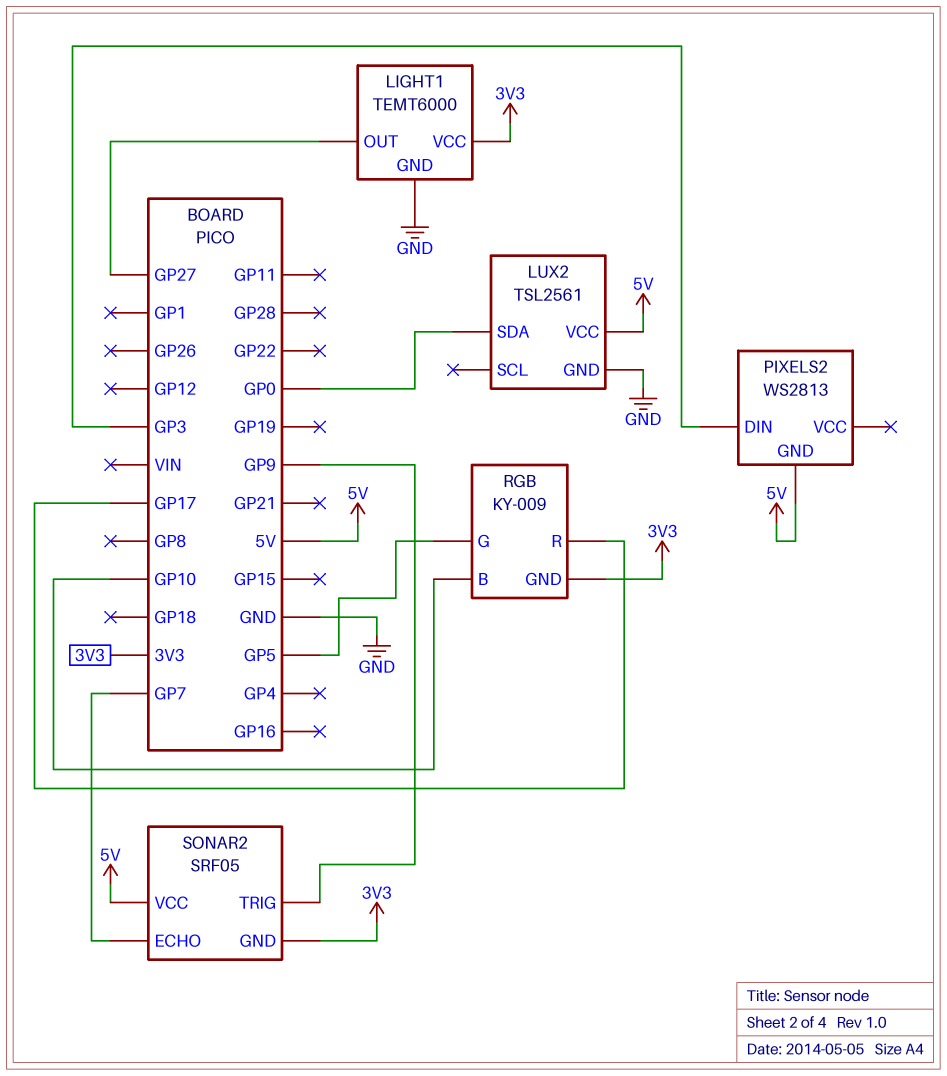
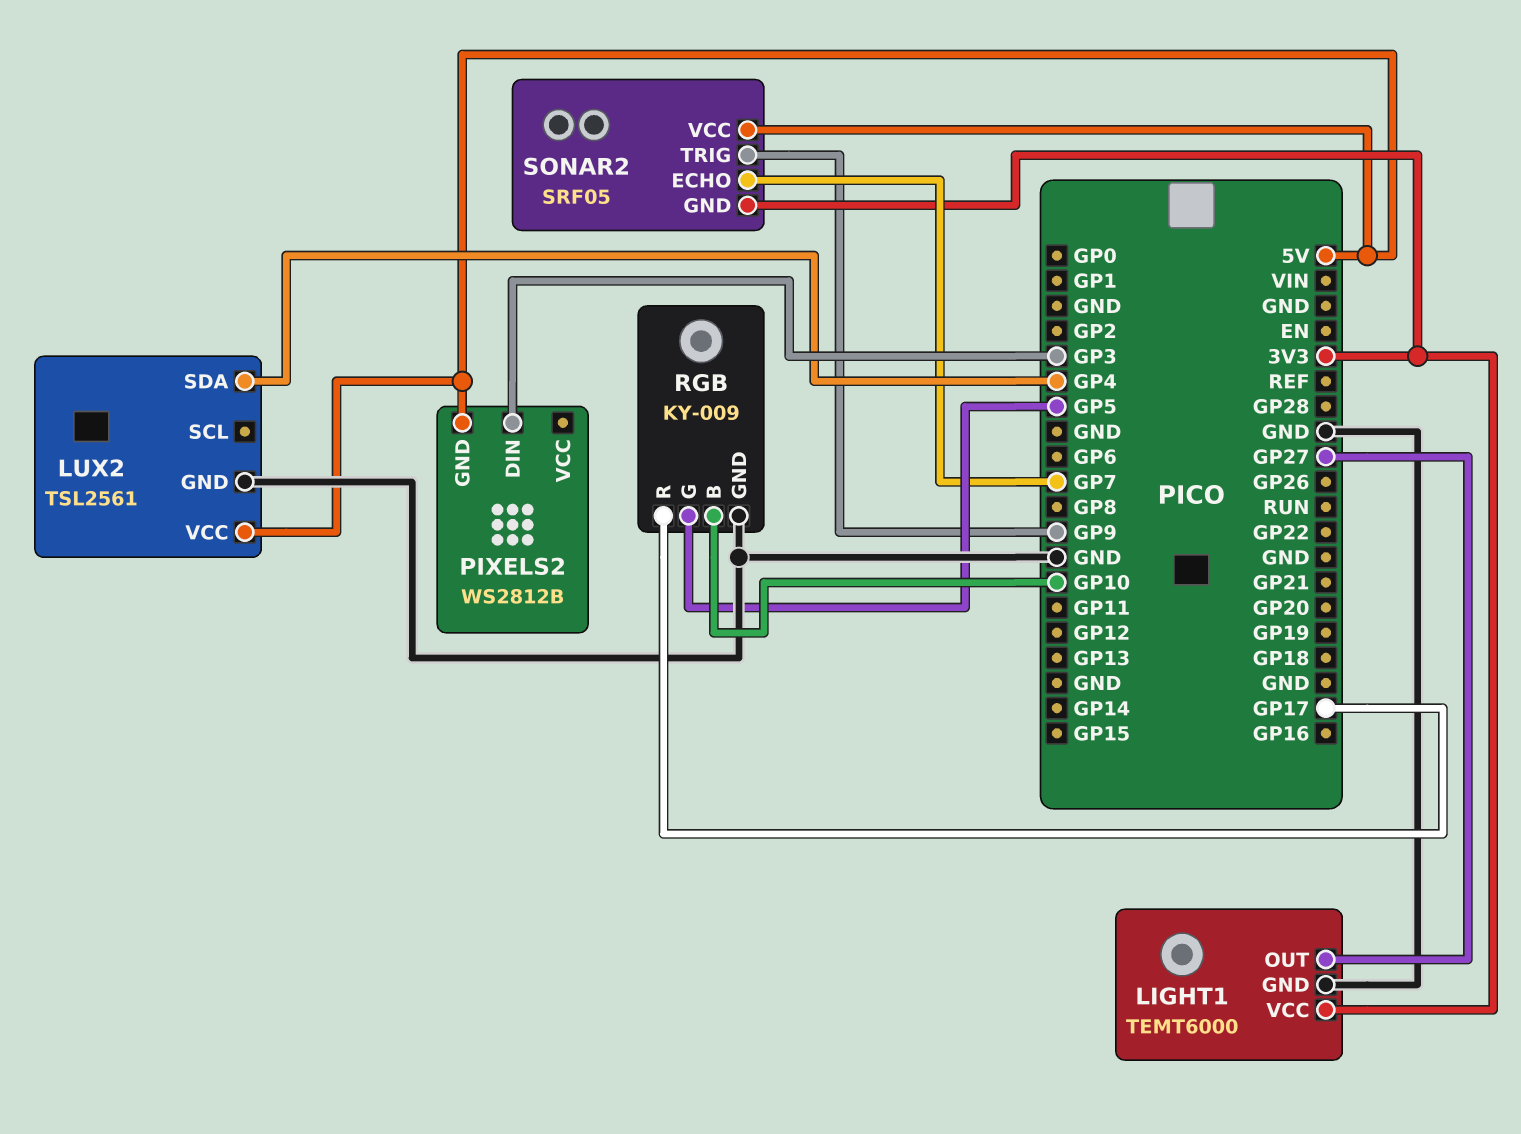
LUX2 pin SDA: GP0 -> GP4
PIXELS2: WS2813 -> WS2812B
RGB pin GND: 3V3 -> GND

